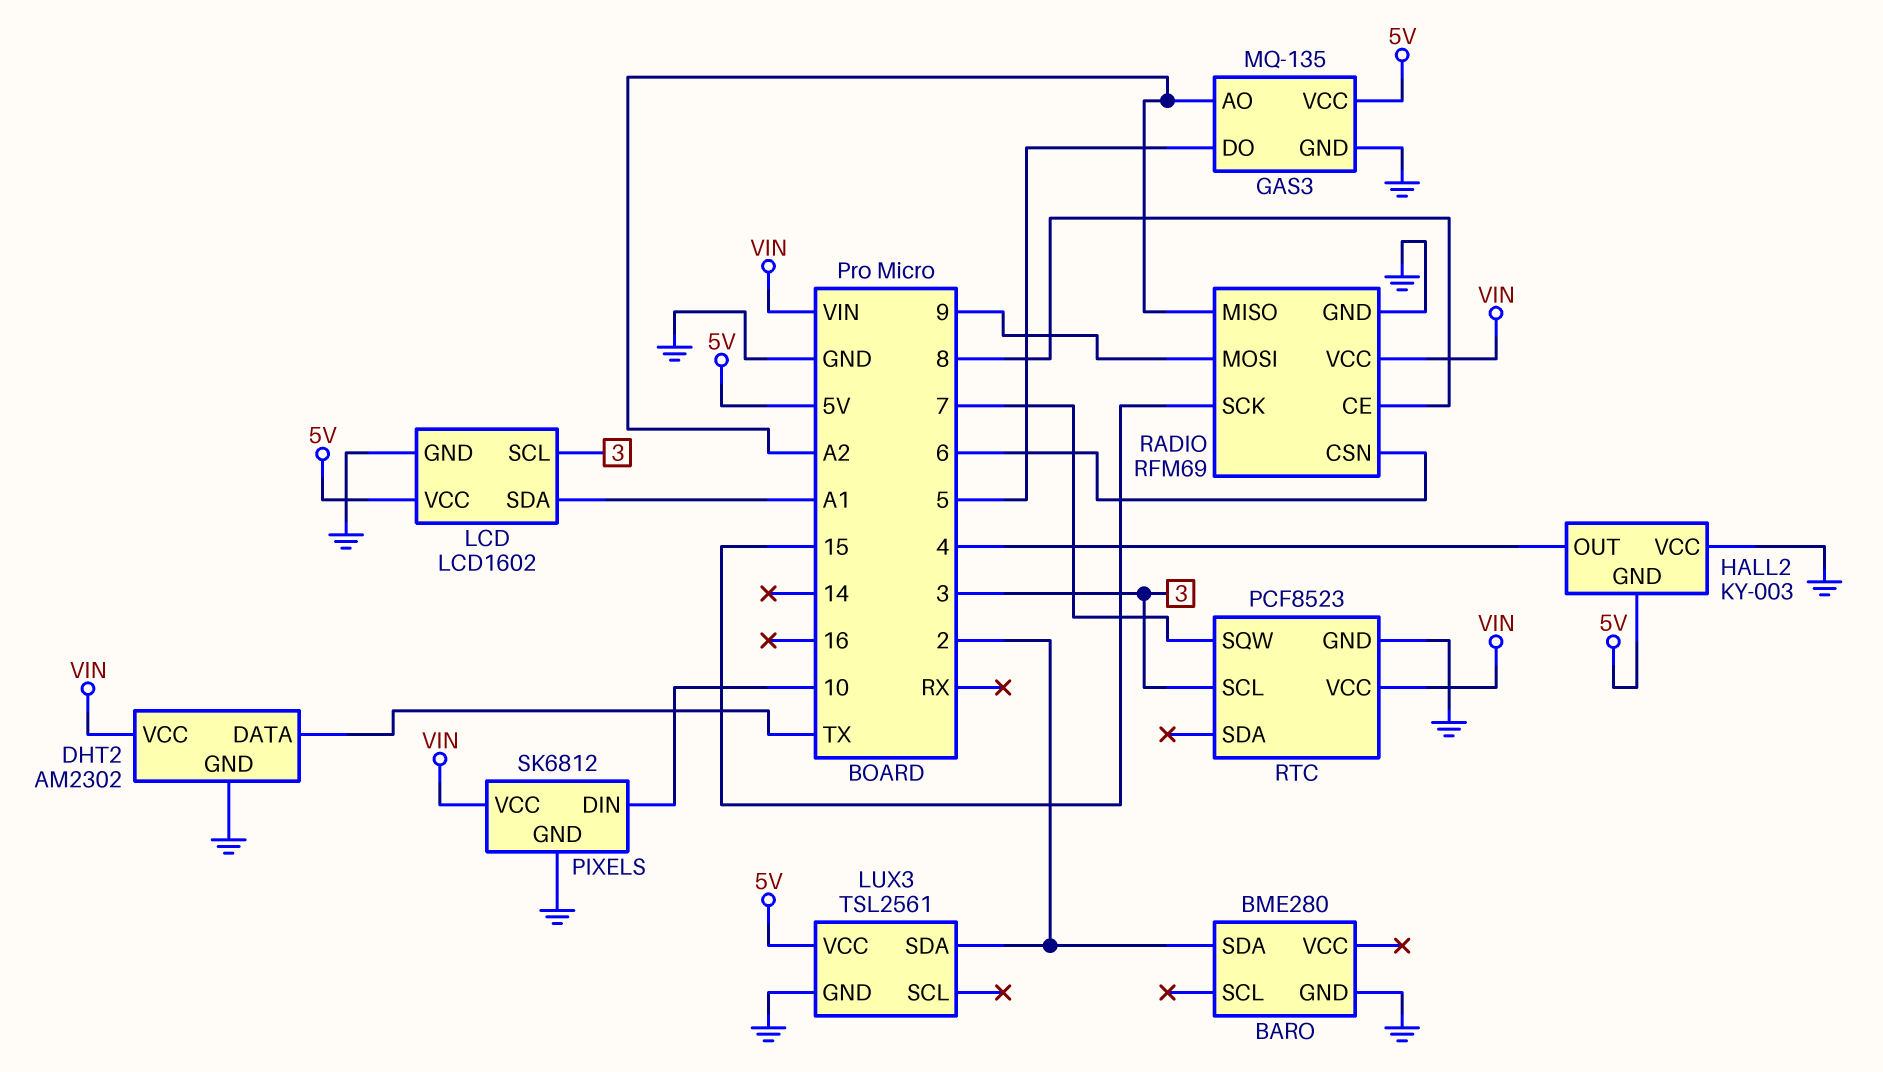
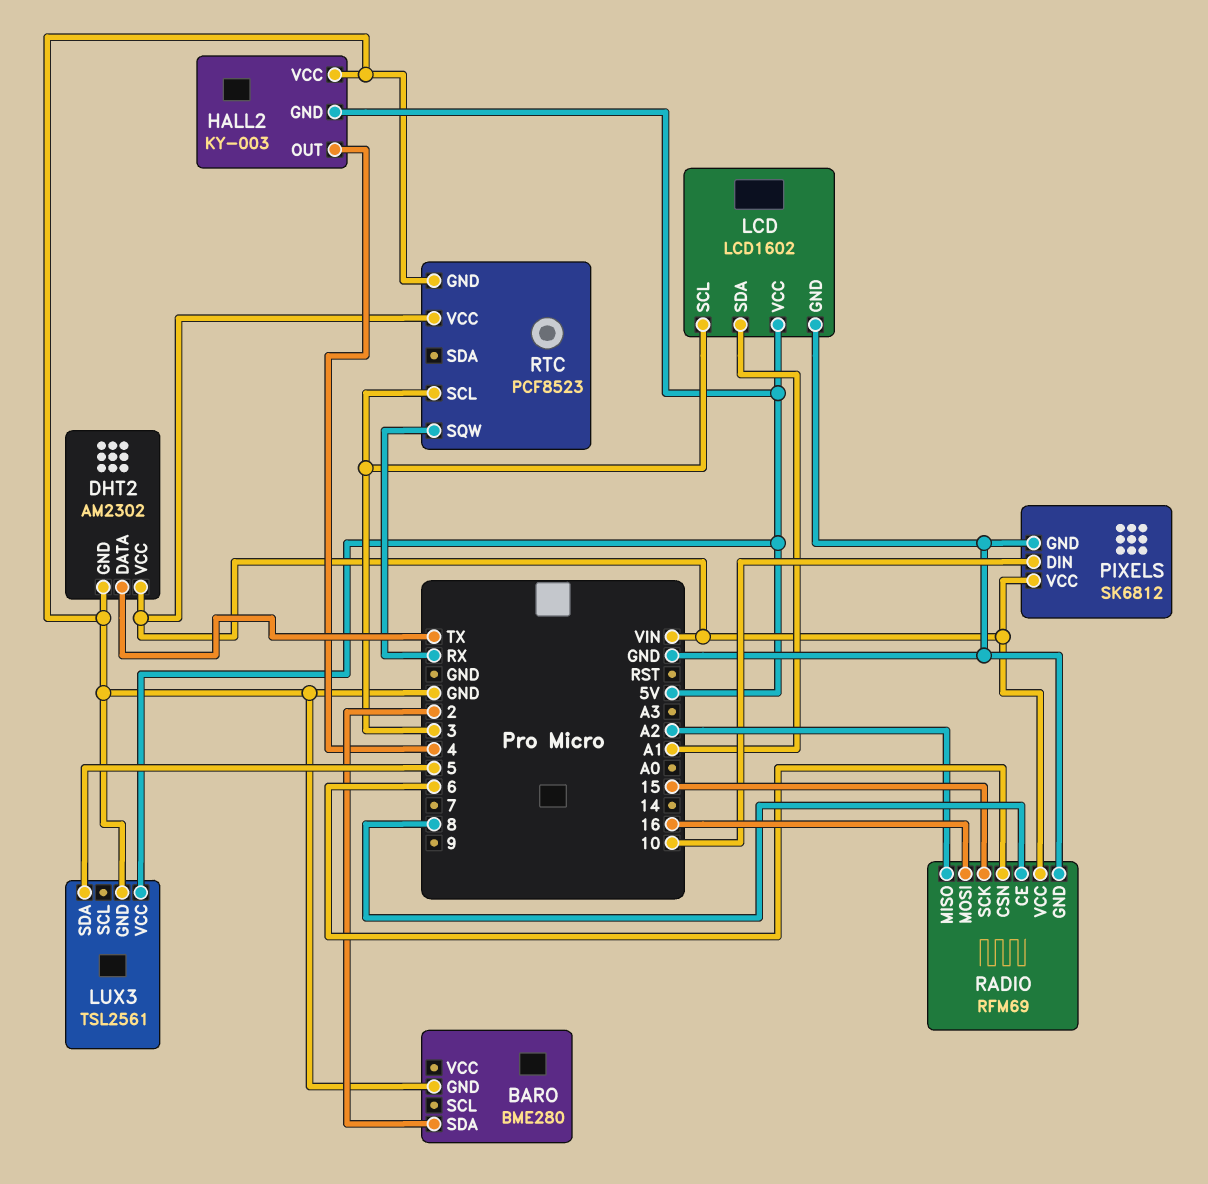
GAS3: MQ-135 -> none
GAS3 pin AO: A2 -> none
GAS3 pin DO: 5 -> none
GAS3 pin GND: GND -> none
GAS3 pin VCC: 5V -> none
LUX3 pin SDA: 2 -> 5
RADIO pin MOSI: 9 -> 16
RTC pin SQW: 7 -> RX

